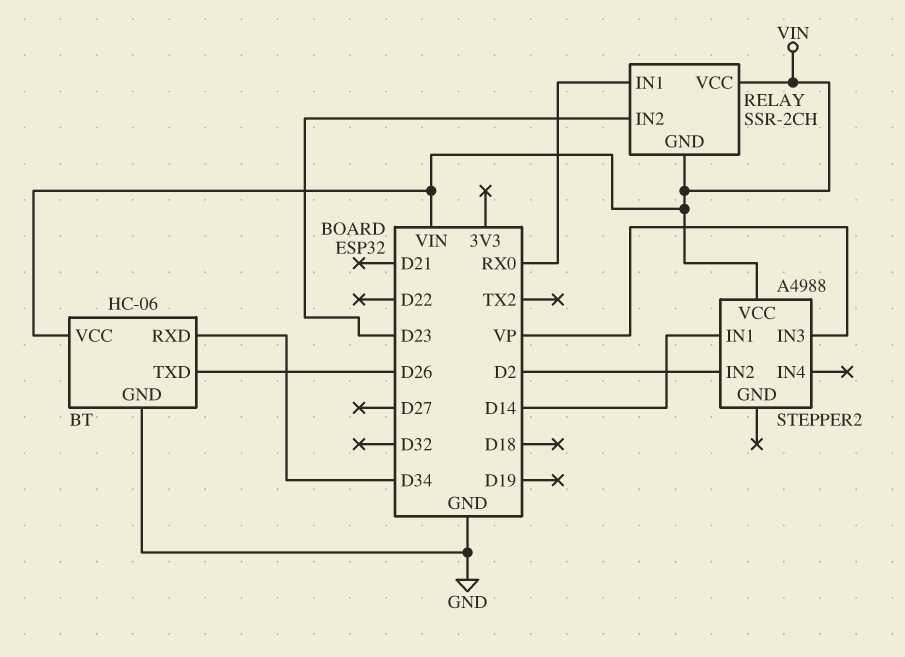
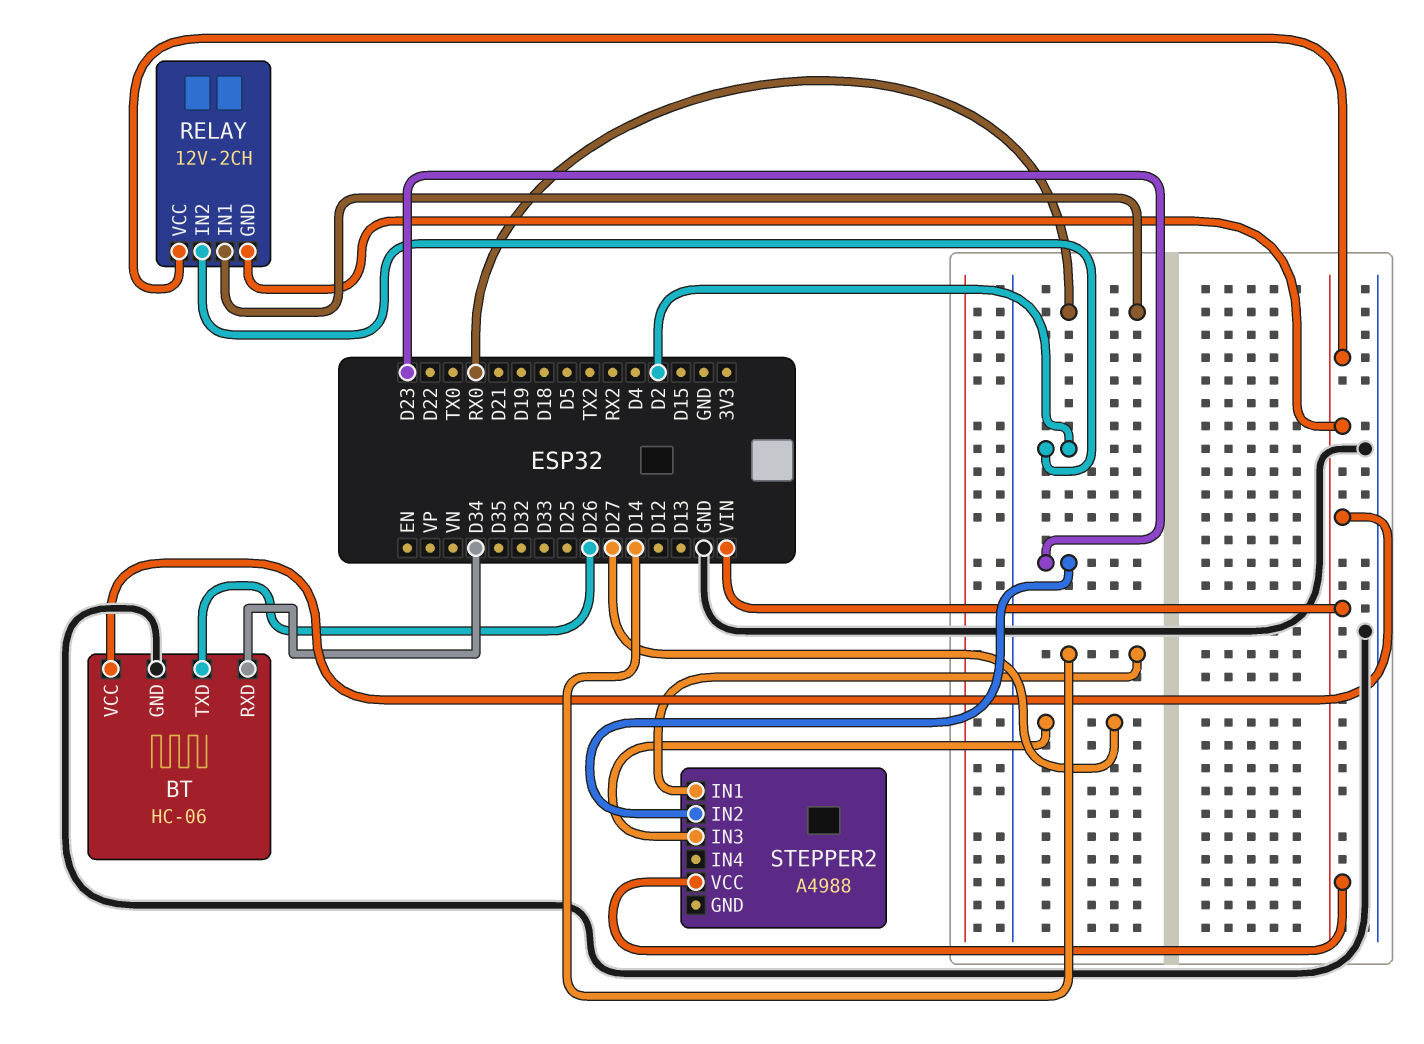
RELAY: SSR-2CH -> 12V-2CH
RELAY pin IN2: D23 -> D2
STEPPER2 pin IN2: D2 -> D23
STEPPER2 pin IN3: VP -> D27

